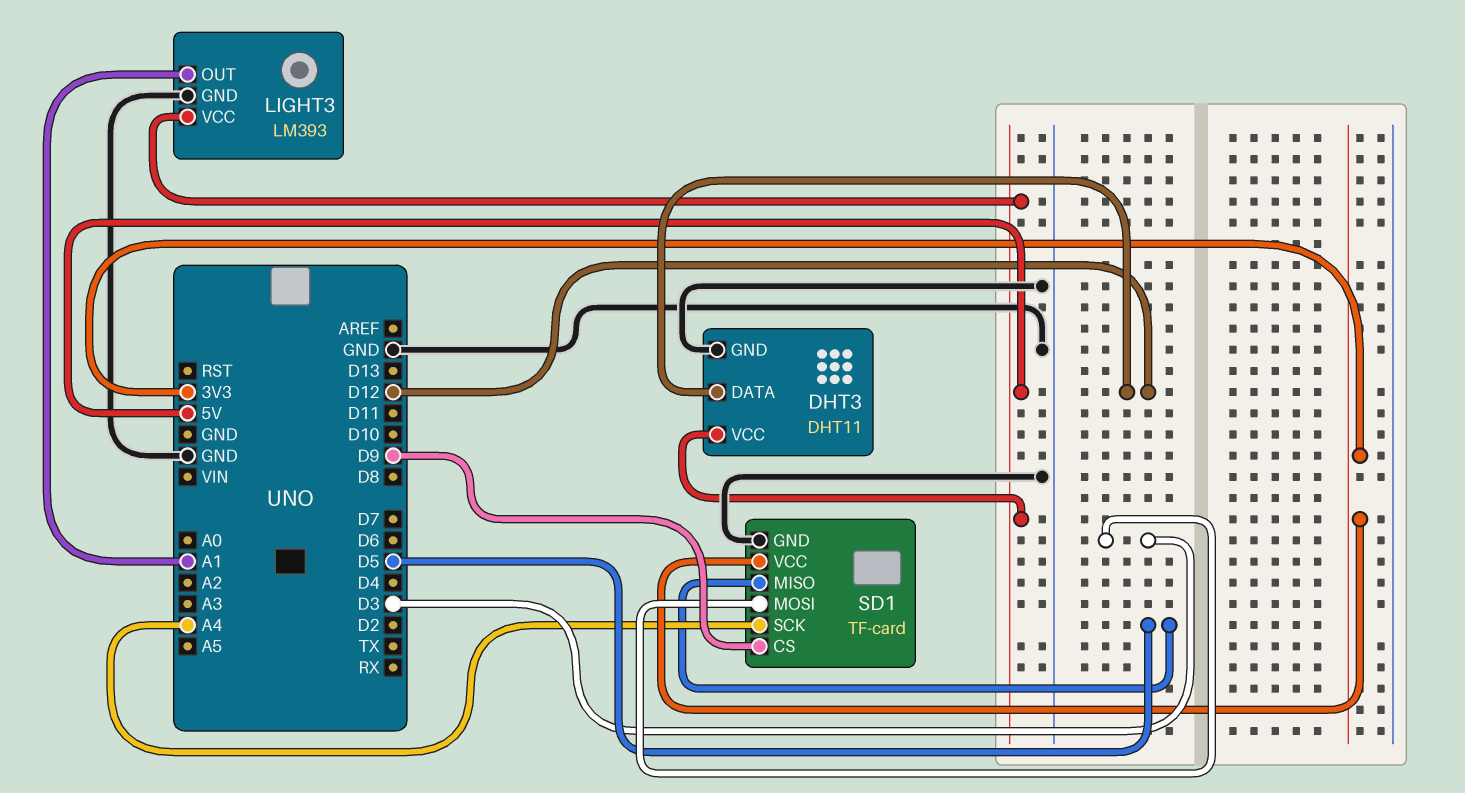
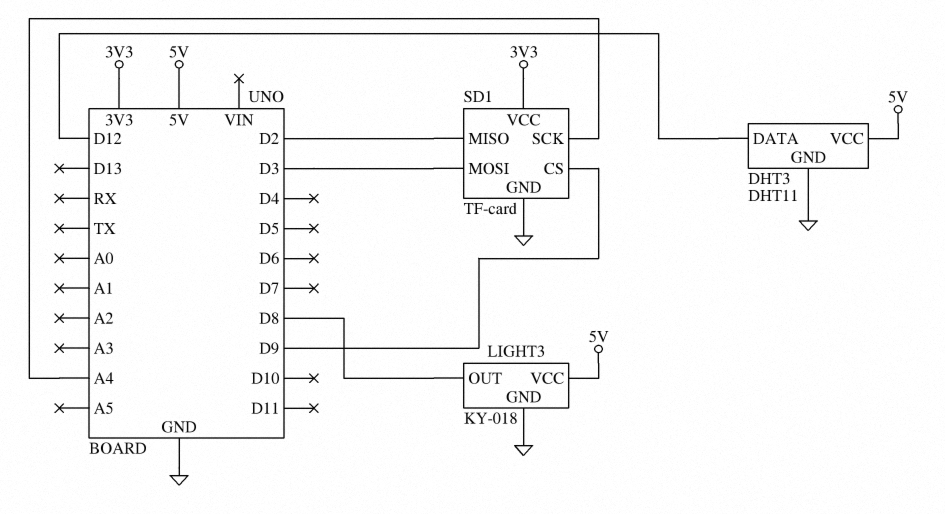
LIGHT3: LM393 -> KY-018
LIGHT3 pin OUT: A1 -> D8
SD1 pin MISO: D5 -> D2

